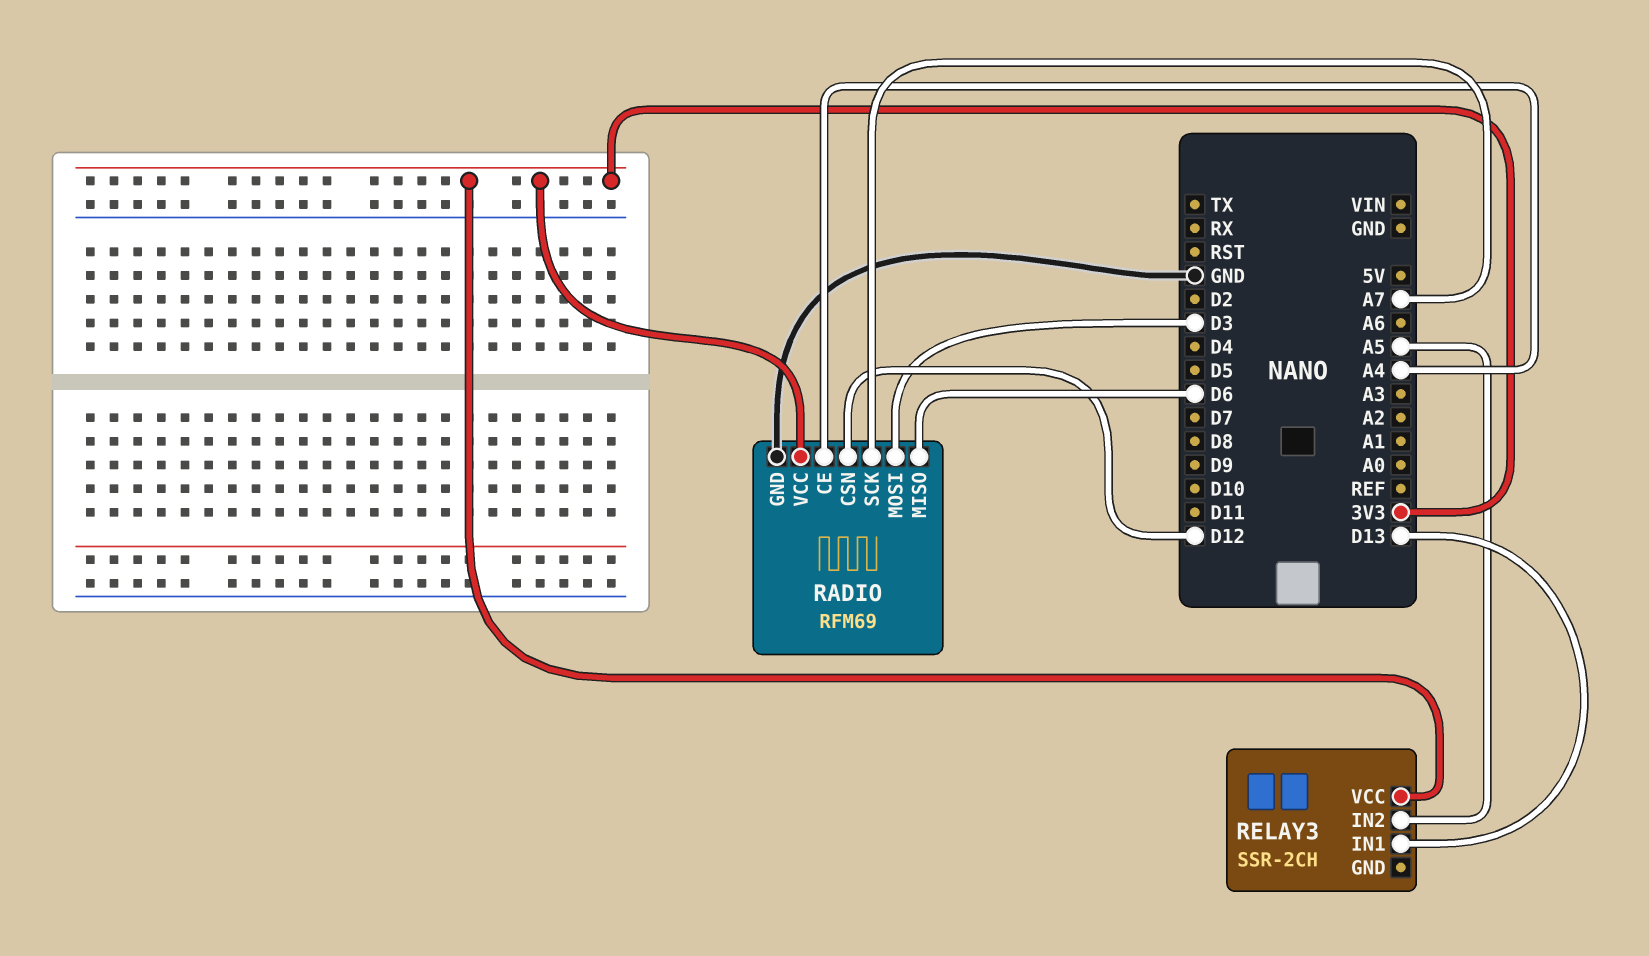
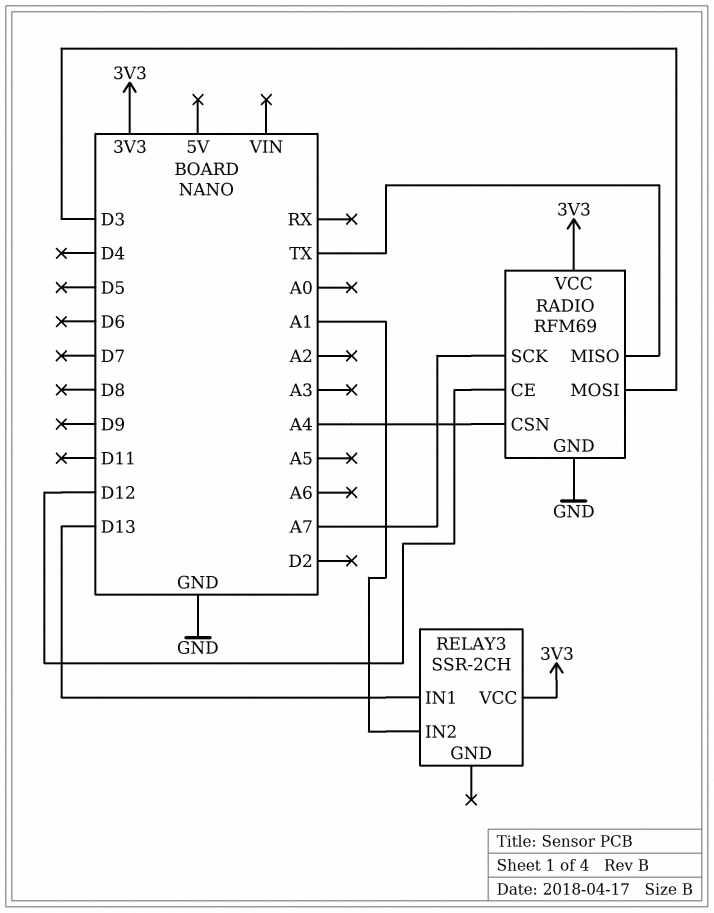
RADIO pin CE: A4 -> D12
RADIO pin CSN: D12 -> A4
RADIO pin MISO: D6 -> TX
RELAY3 pin IN2: A5 -> A1

